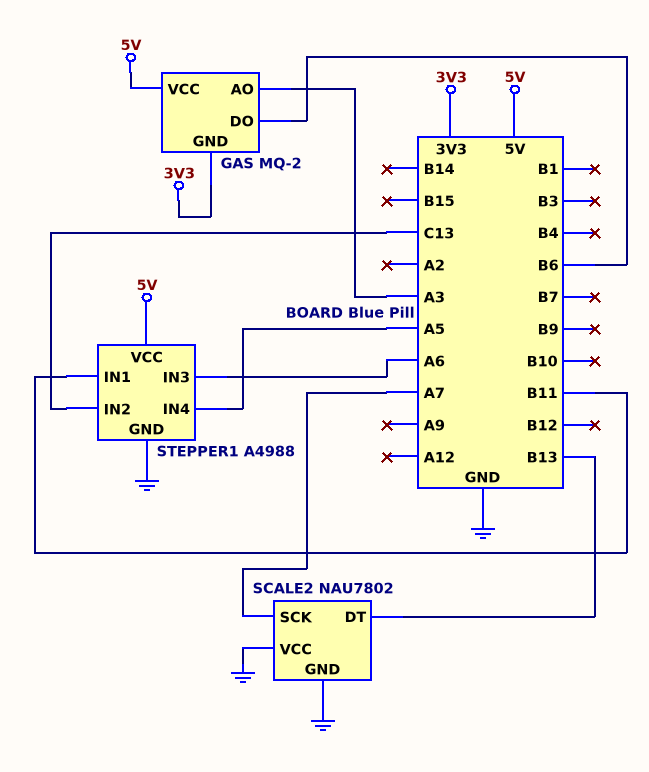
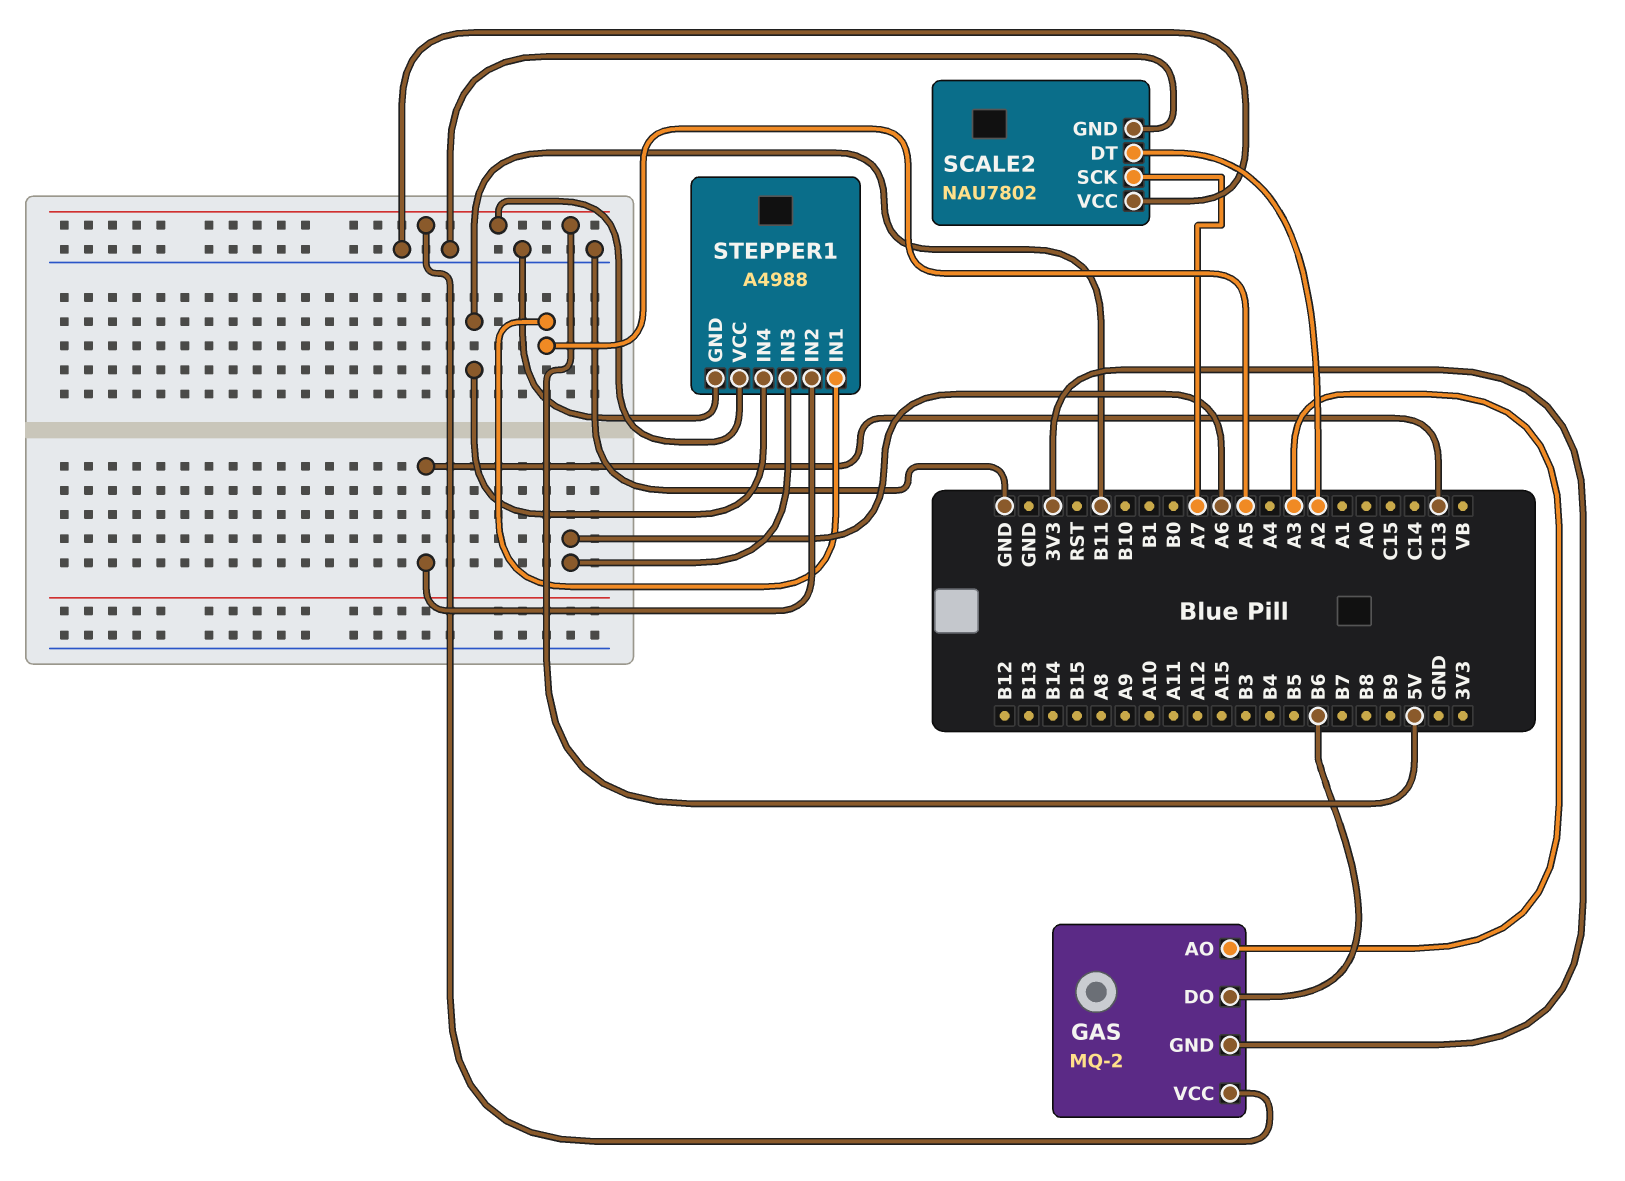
SCALE2 pin DT: B13 -> A2
STEPPER1 pin IN1: B11 -> A5
STEPPER1 pin IN4: A5 -> B11

